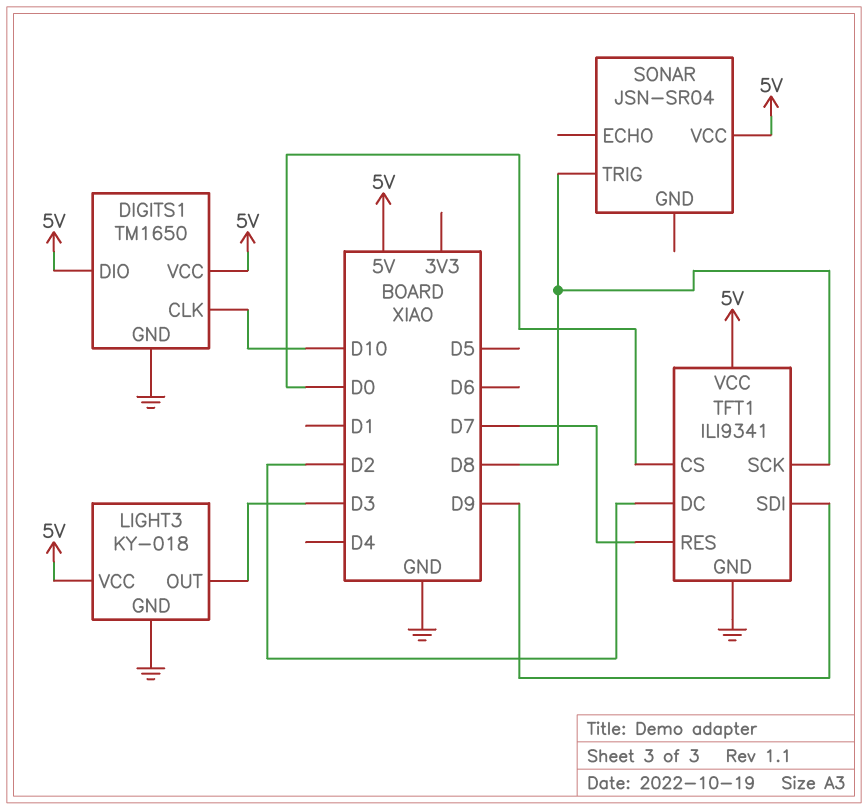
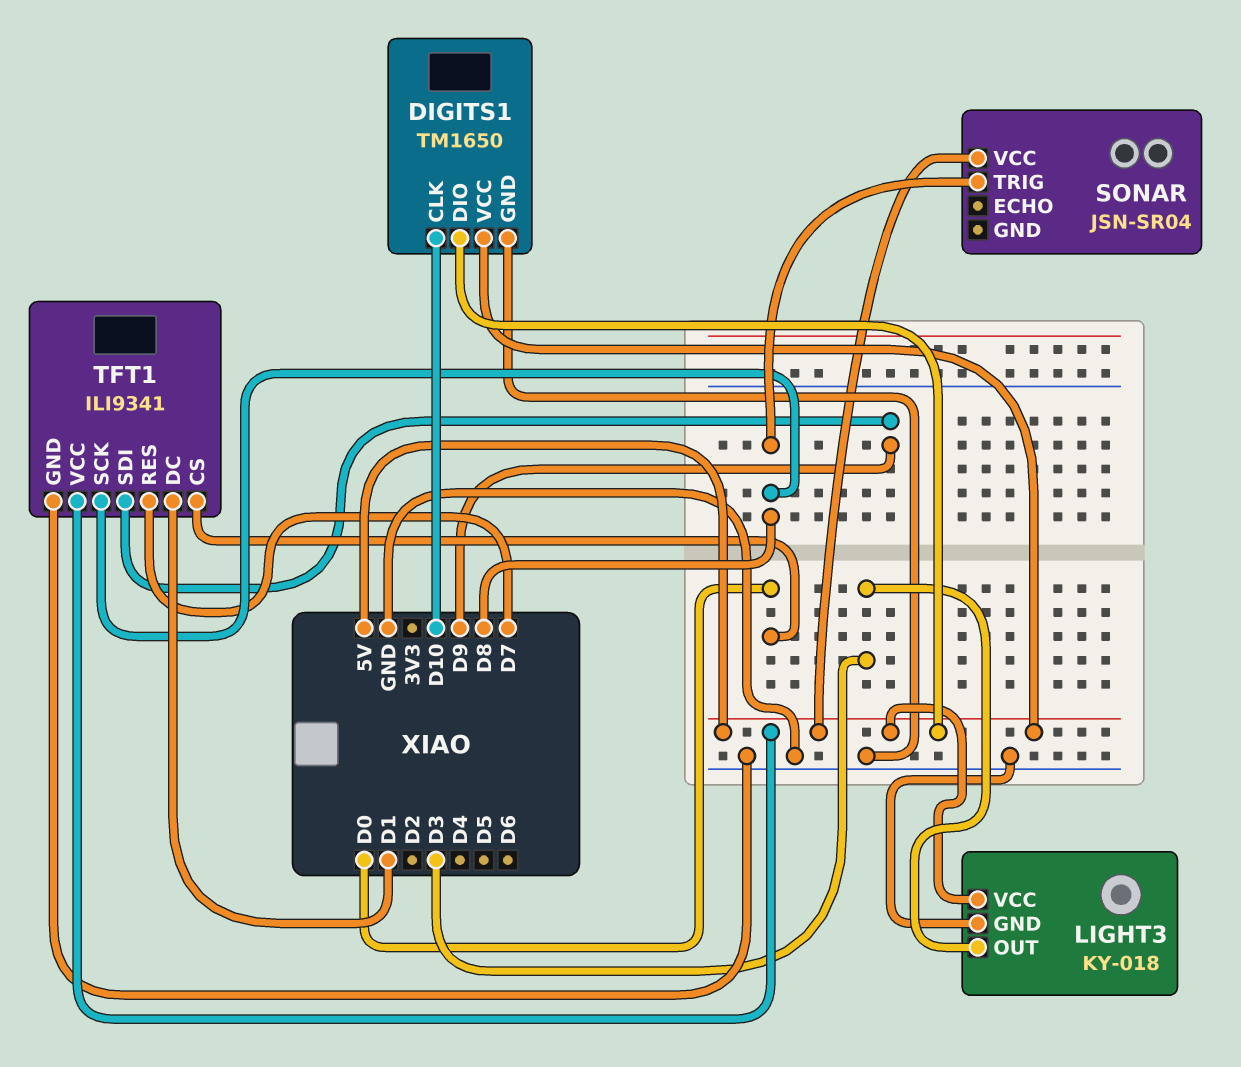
TFT1 pin DC: D2 -> D1

